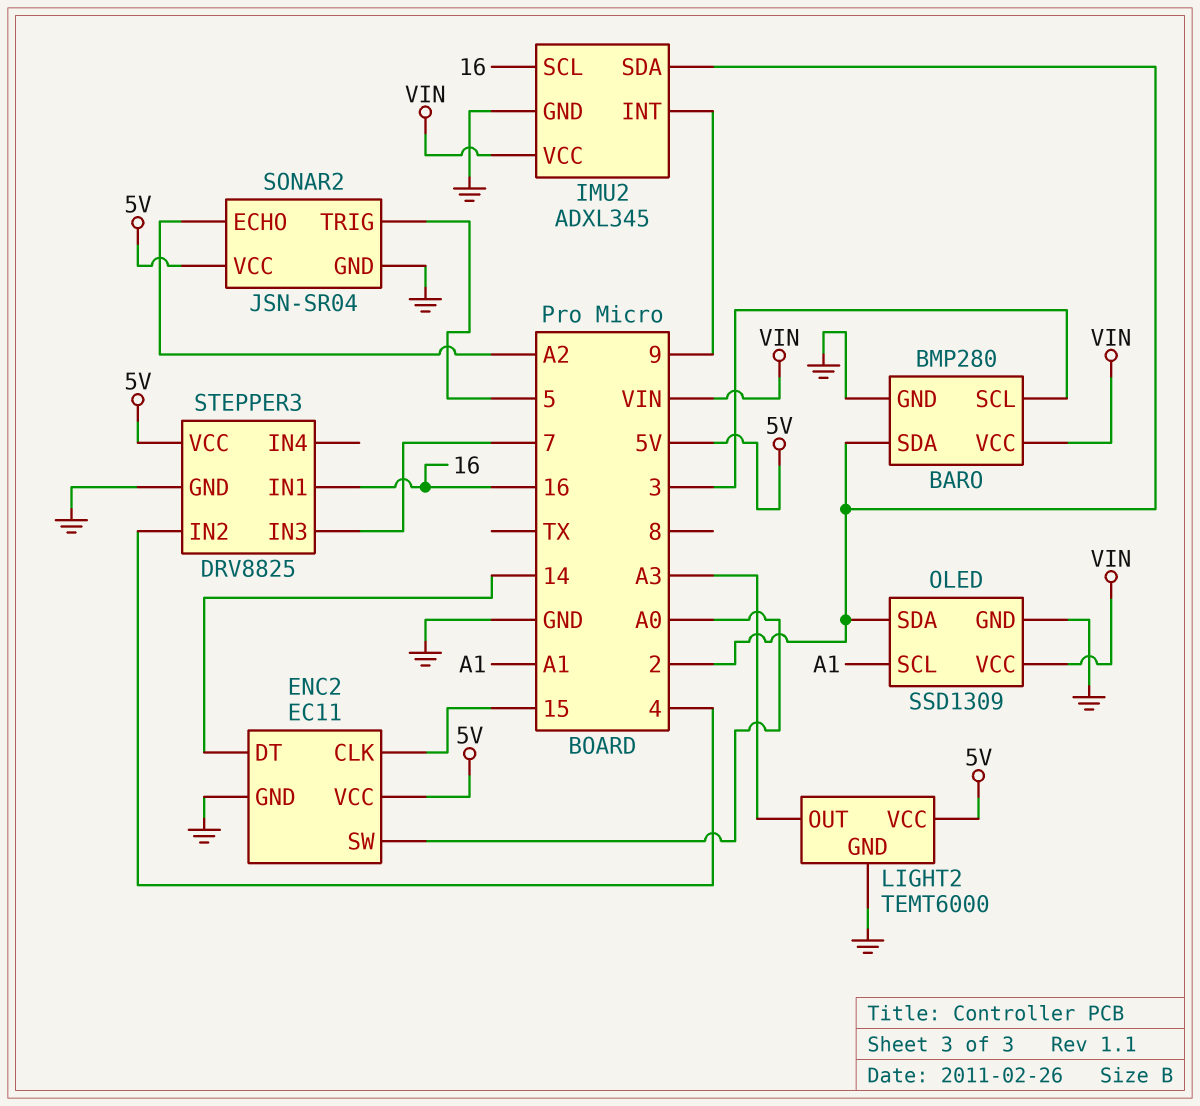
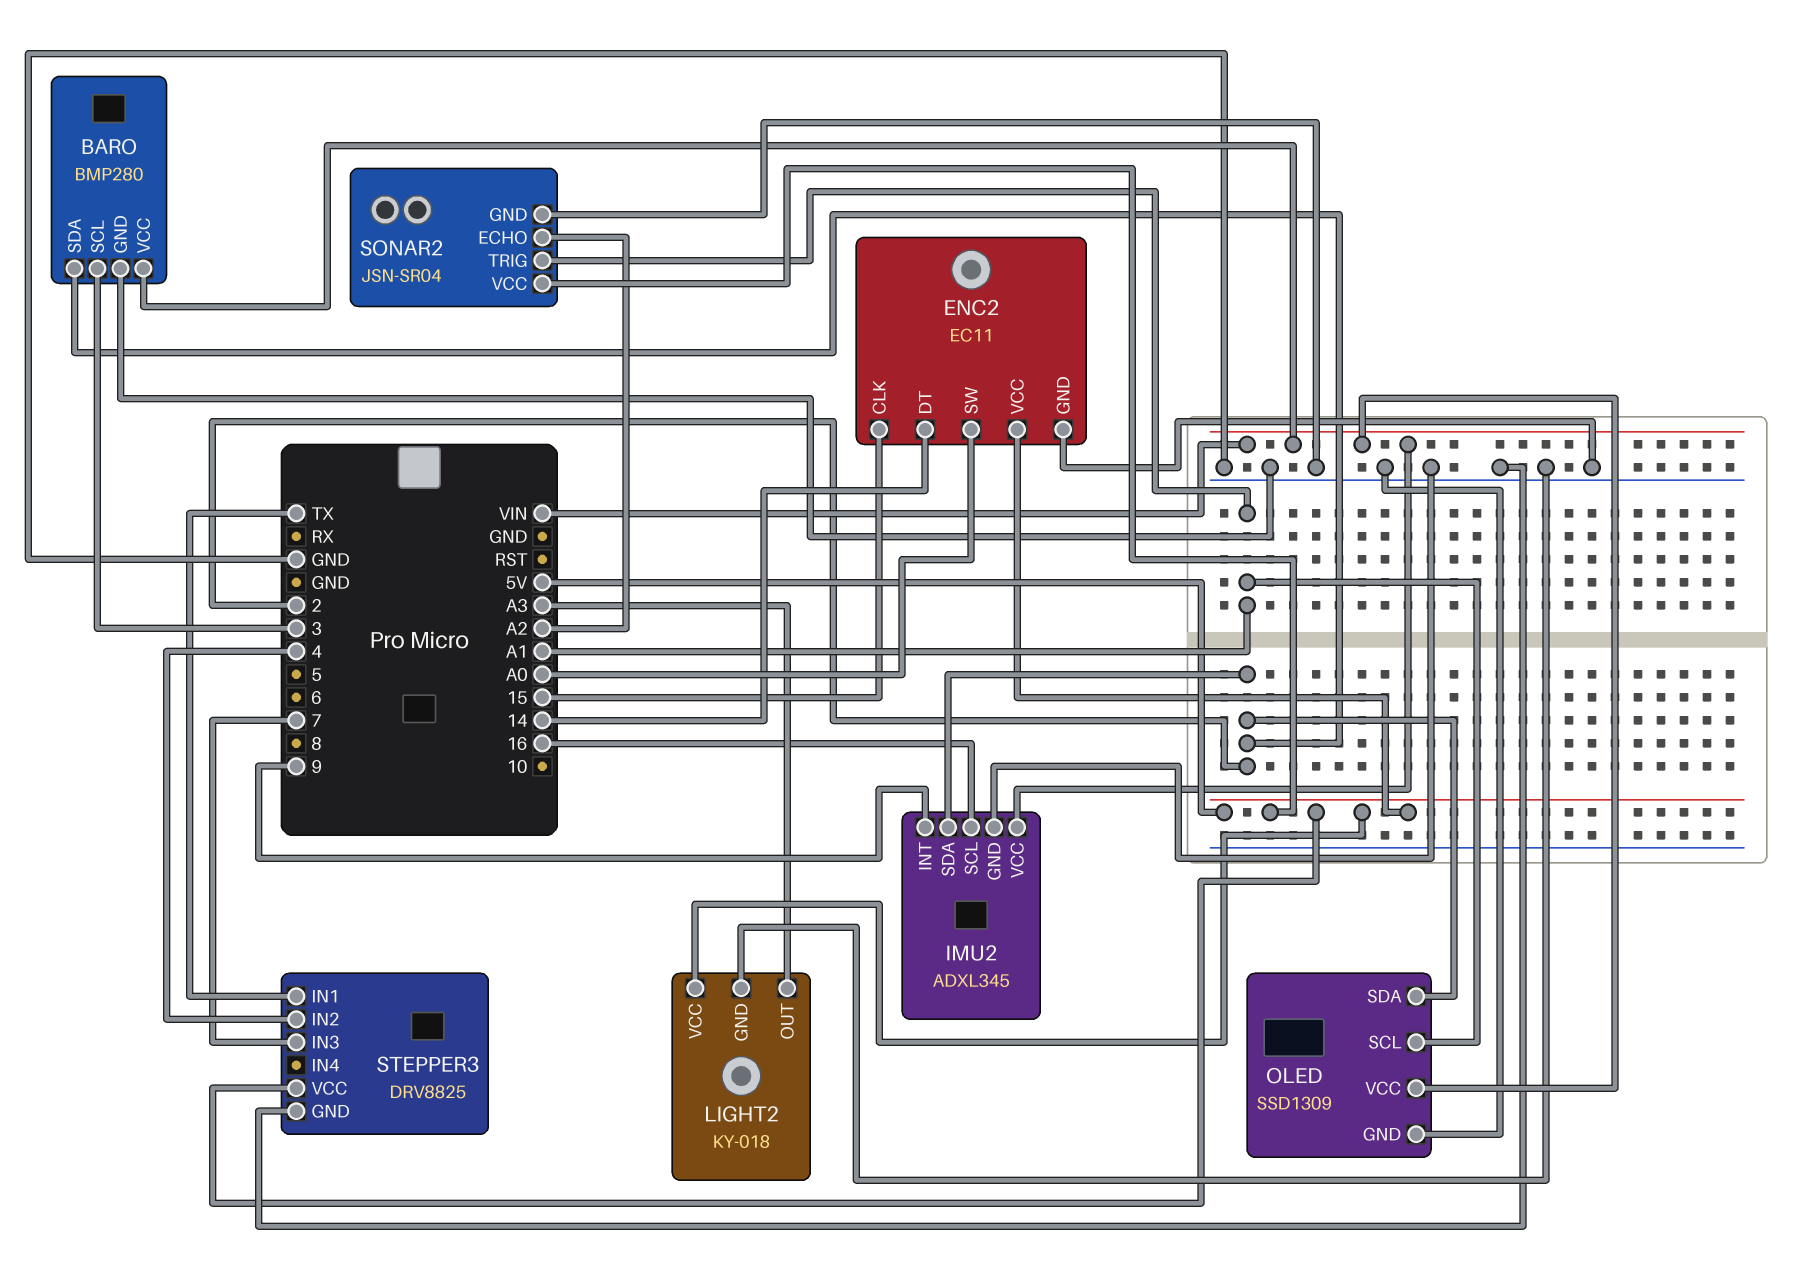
LIGHT2: TEMT6000 -> KY-018
SONAR2 pin TRIG: 5 -> A1
STEPPER3 pin IN1: 16 -> TX

